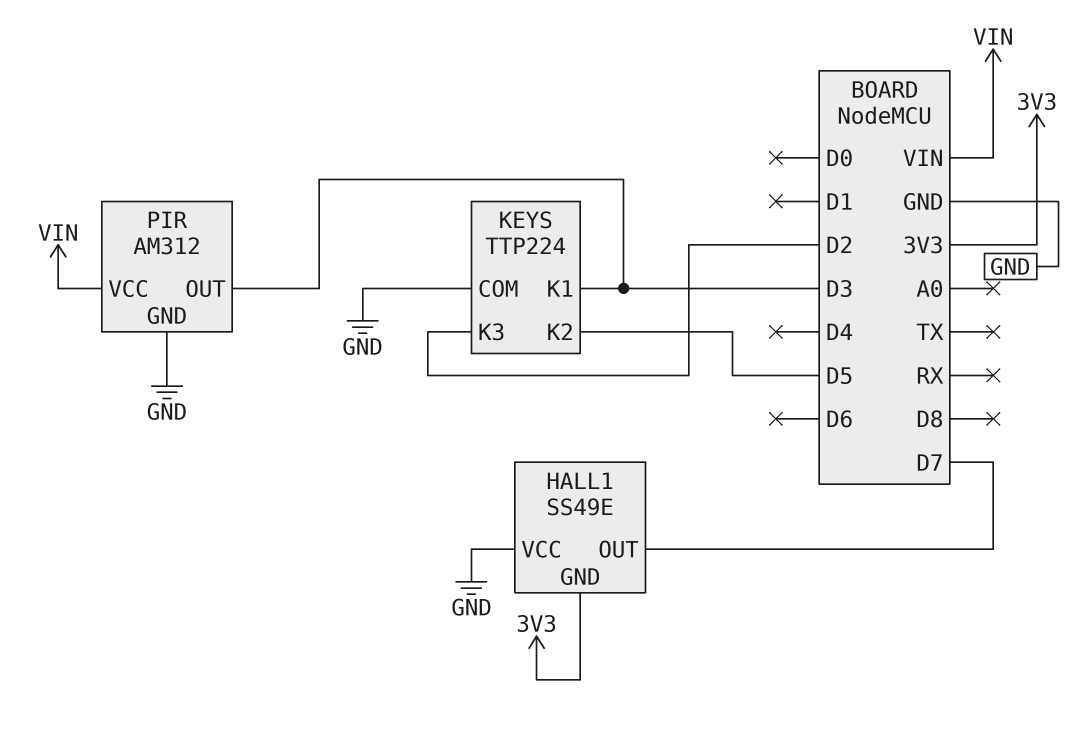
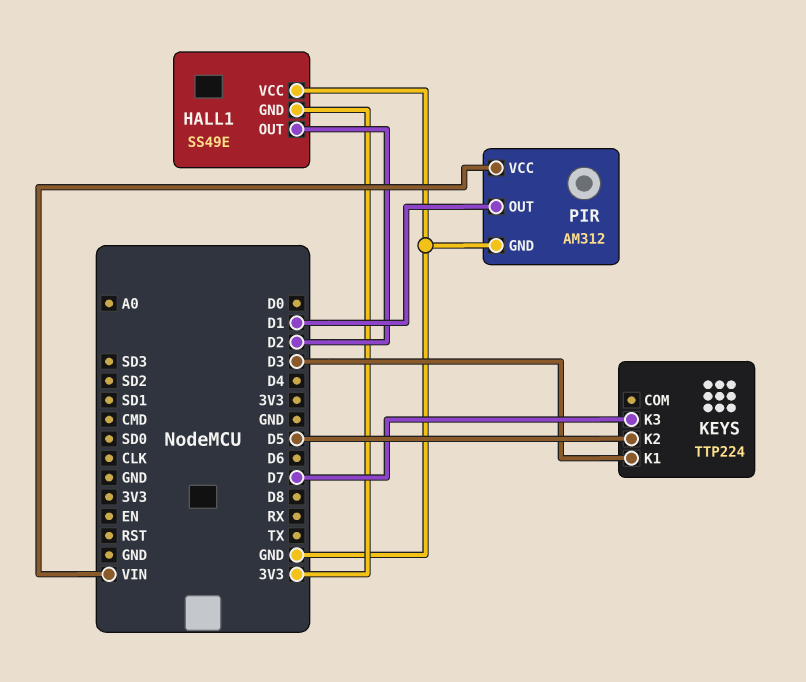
HALL1 pin OUT: D7 -> D2
KEYS pin COM: GND -> none
KEYS pin K3: D2 -> D7
PIR pin OUT: D3 -> D1

